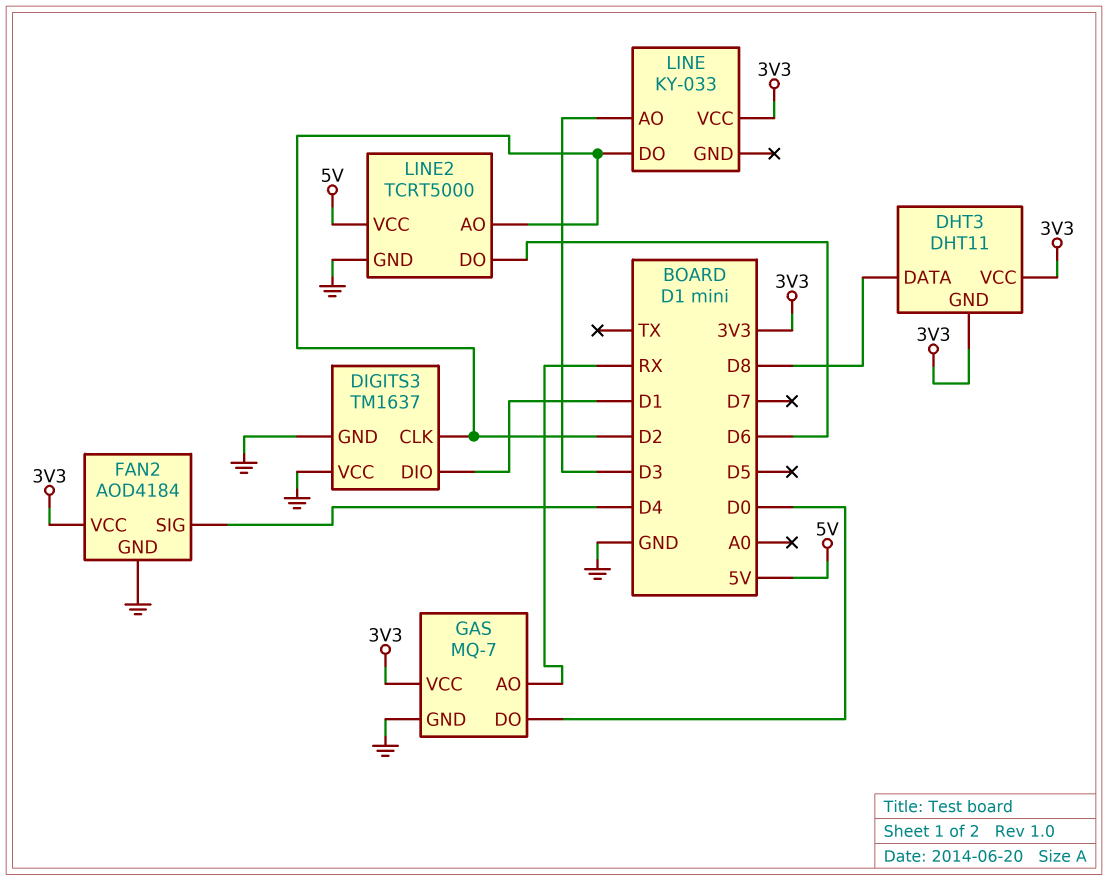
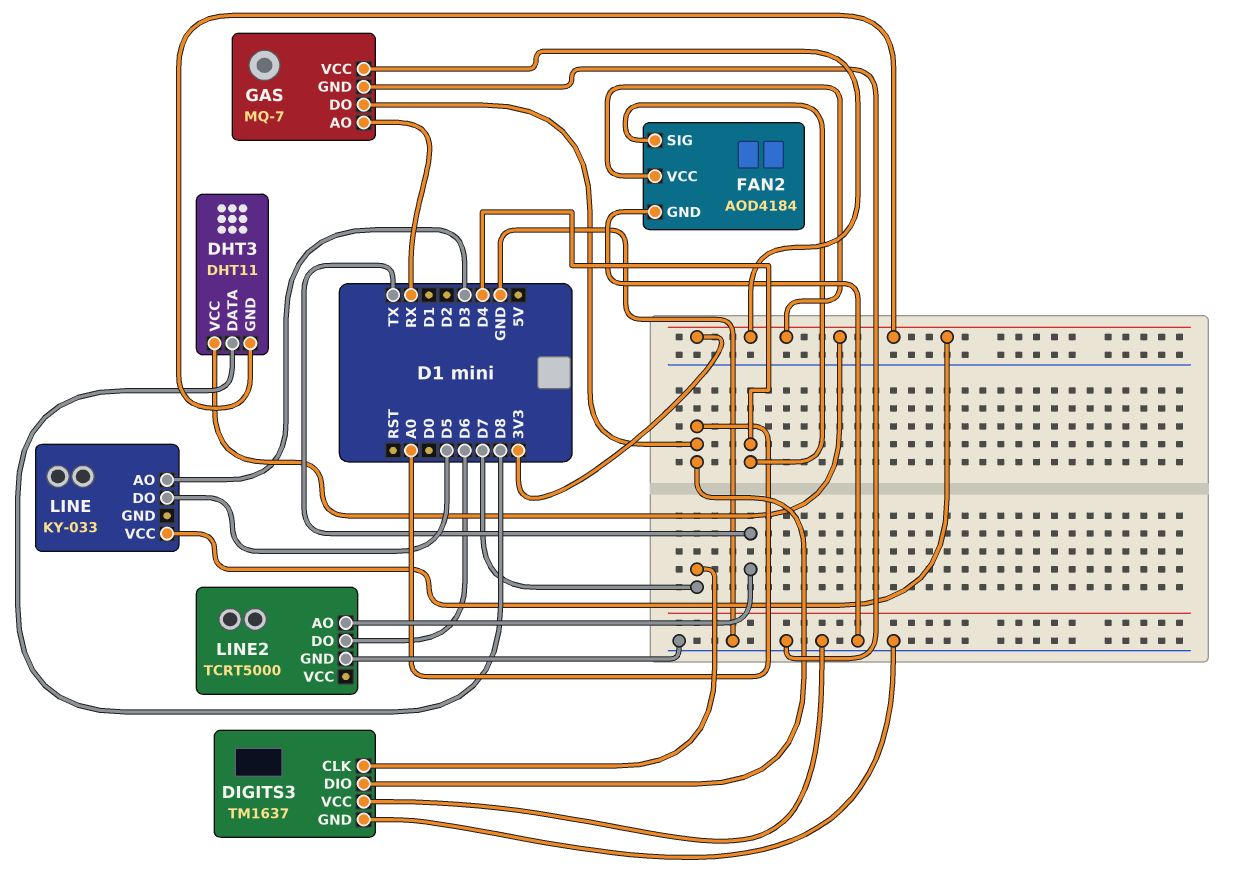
DIGITS3 pin CLK: D2 -> D7
DIGITS3 pin DIO: D1 -> A0
GAS pin DO: D0 -> A0
LINE pin DO: D2 -> D5
LINE2 pin AO: D2 -> TX
LINE2 pin VCC: 5V -> none

